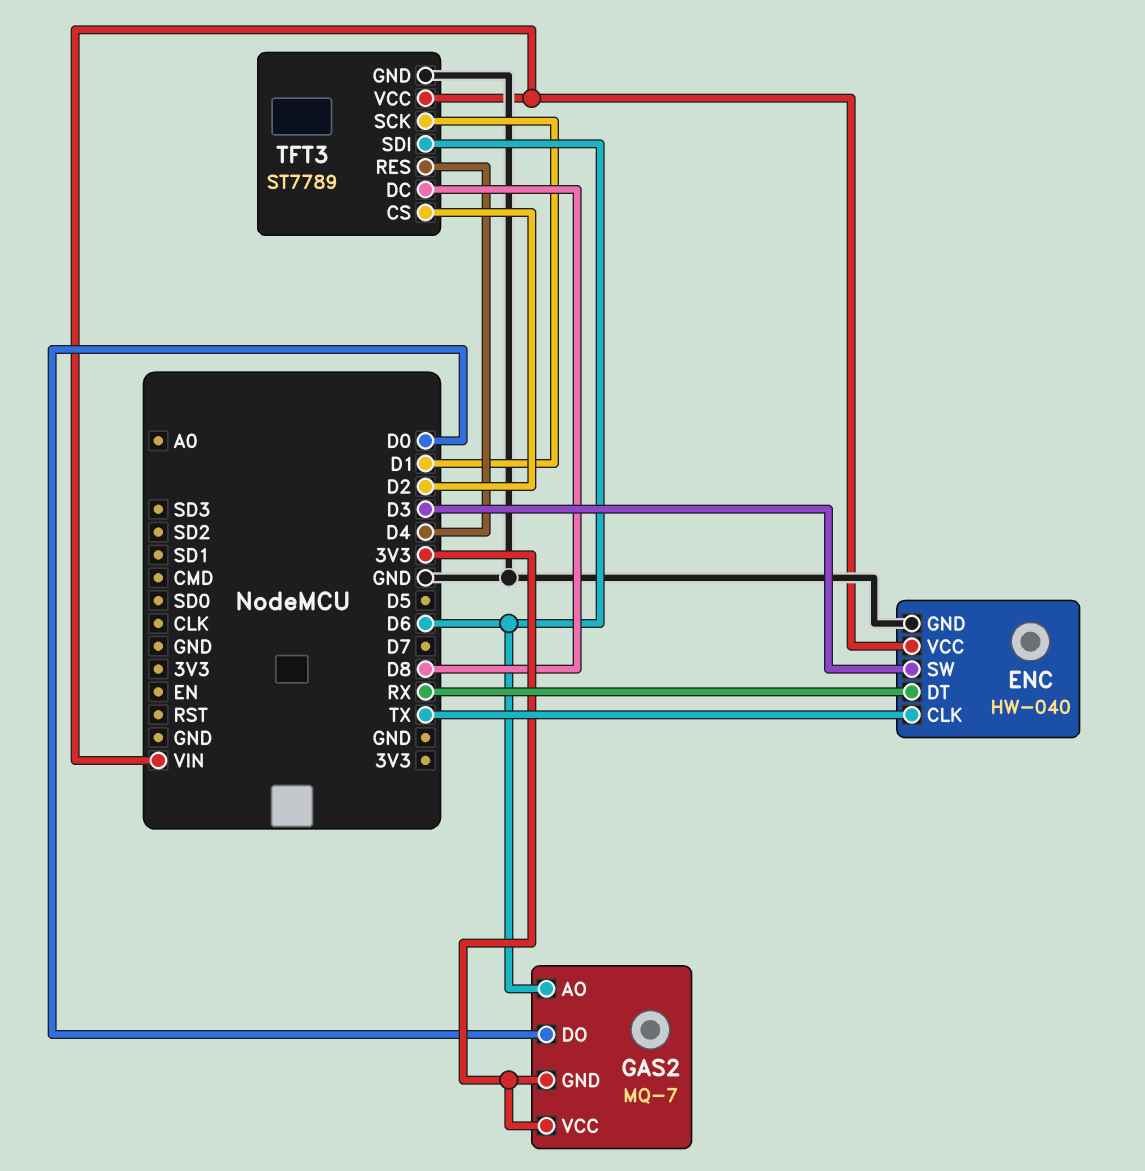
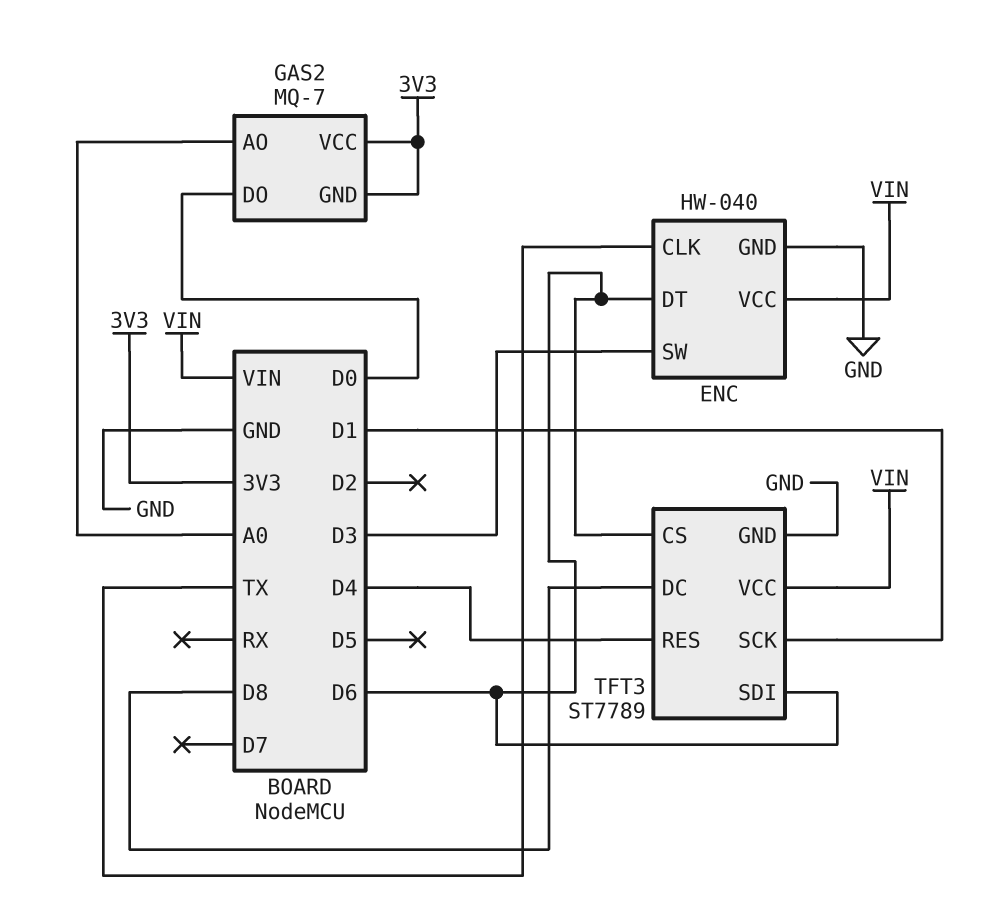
ENC pin DT: RX -> D6
GAS2 pin AO: D6 -> A0
TFT3 pin CS: D2 -> D6

